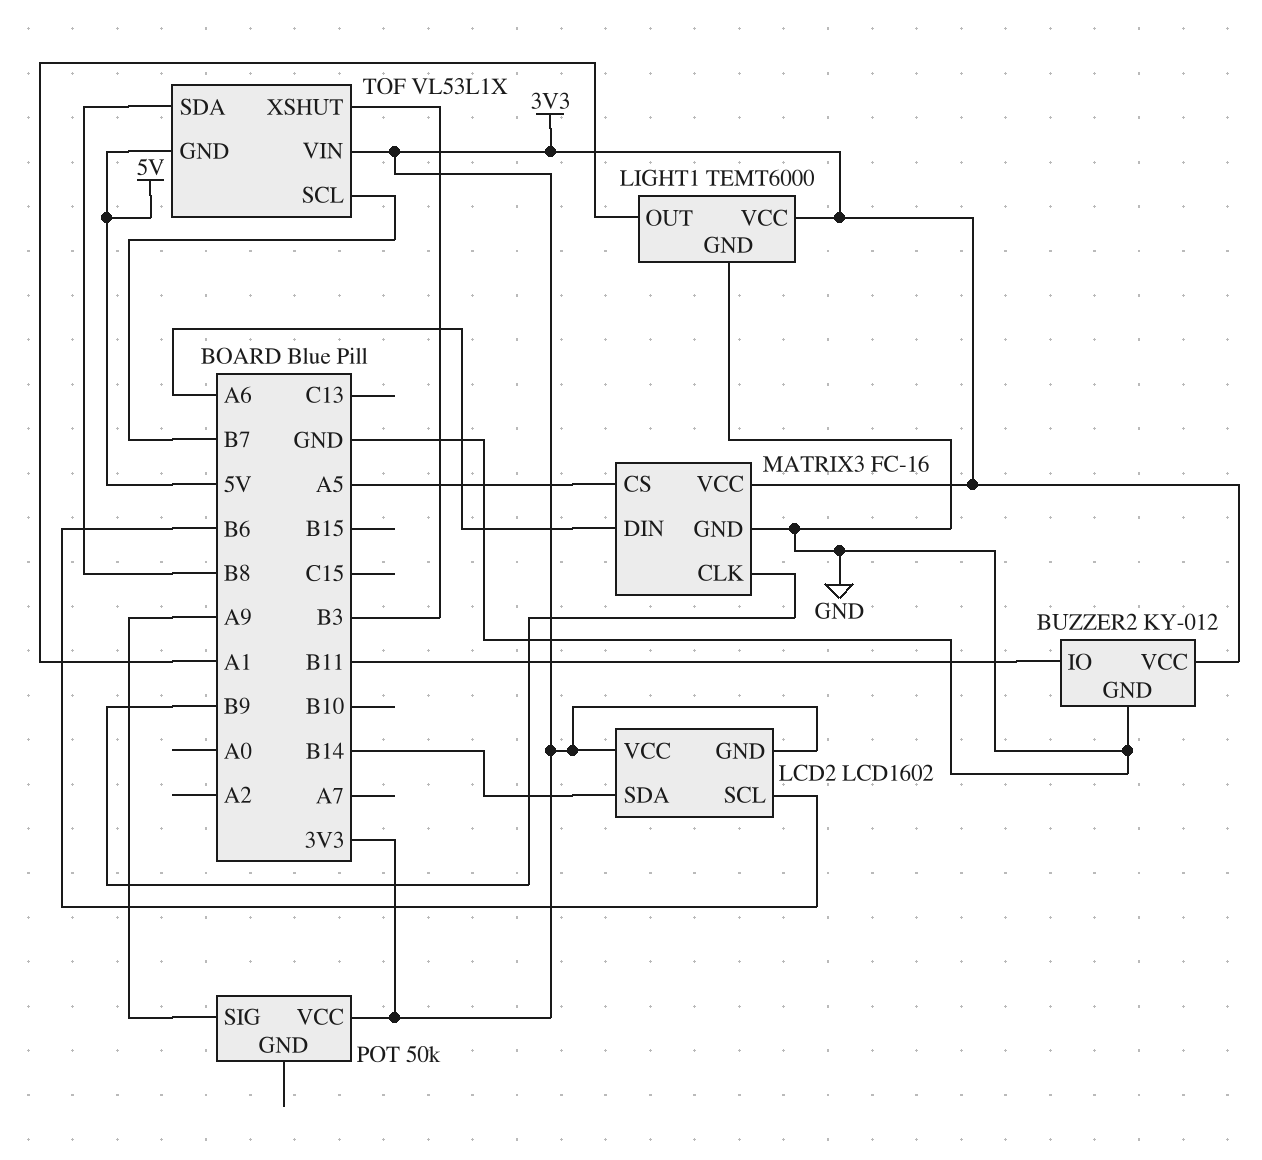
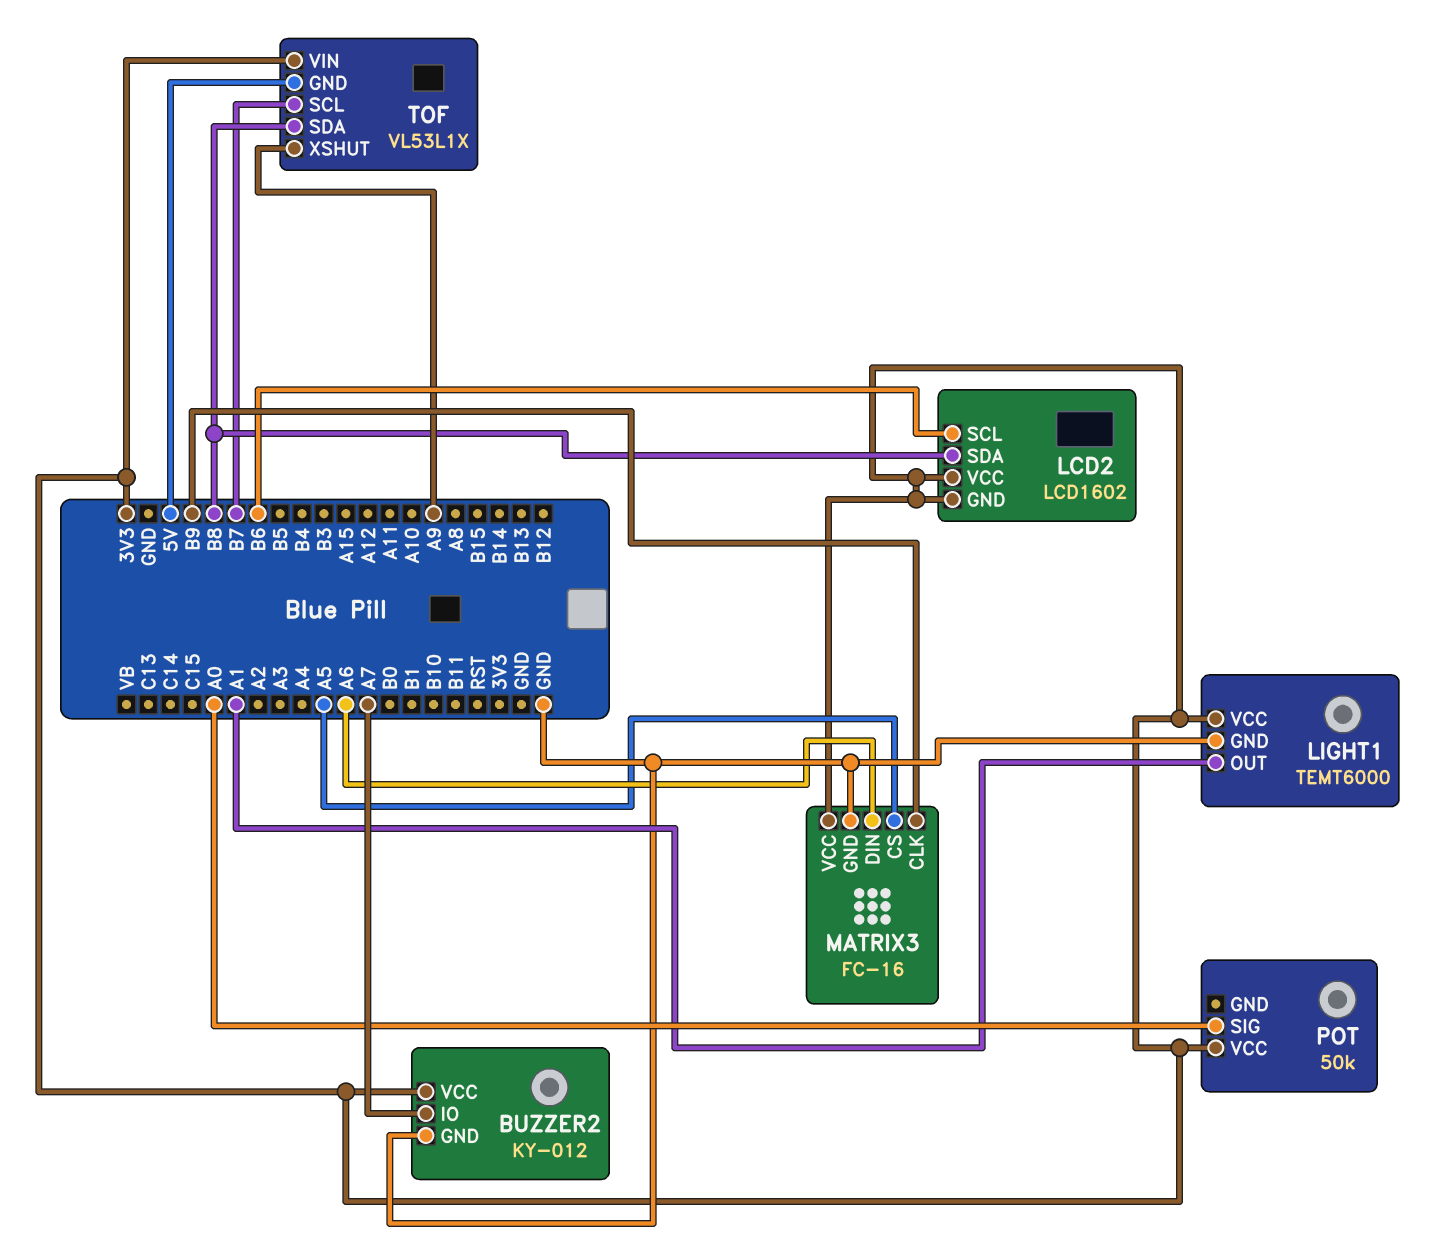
BUZZER2 pin IO: B11 -> A7
LCD2 pin SDA: B14 -> B8
POT pin SIG: A9 -> A0
TOF pin XSHUT: B3 -> A9

